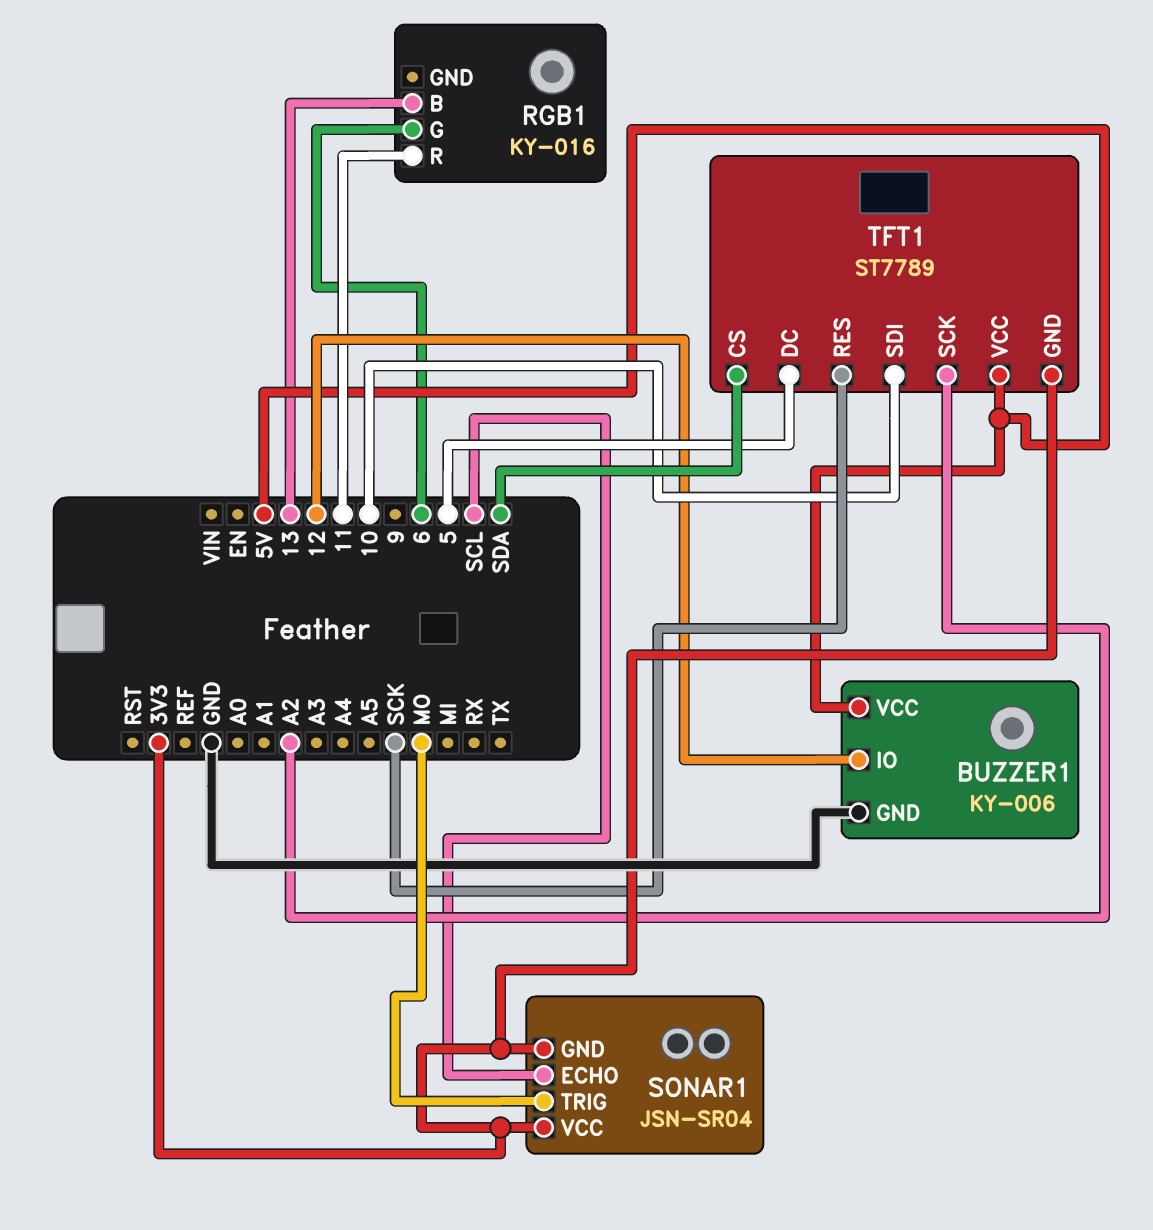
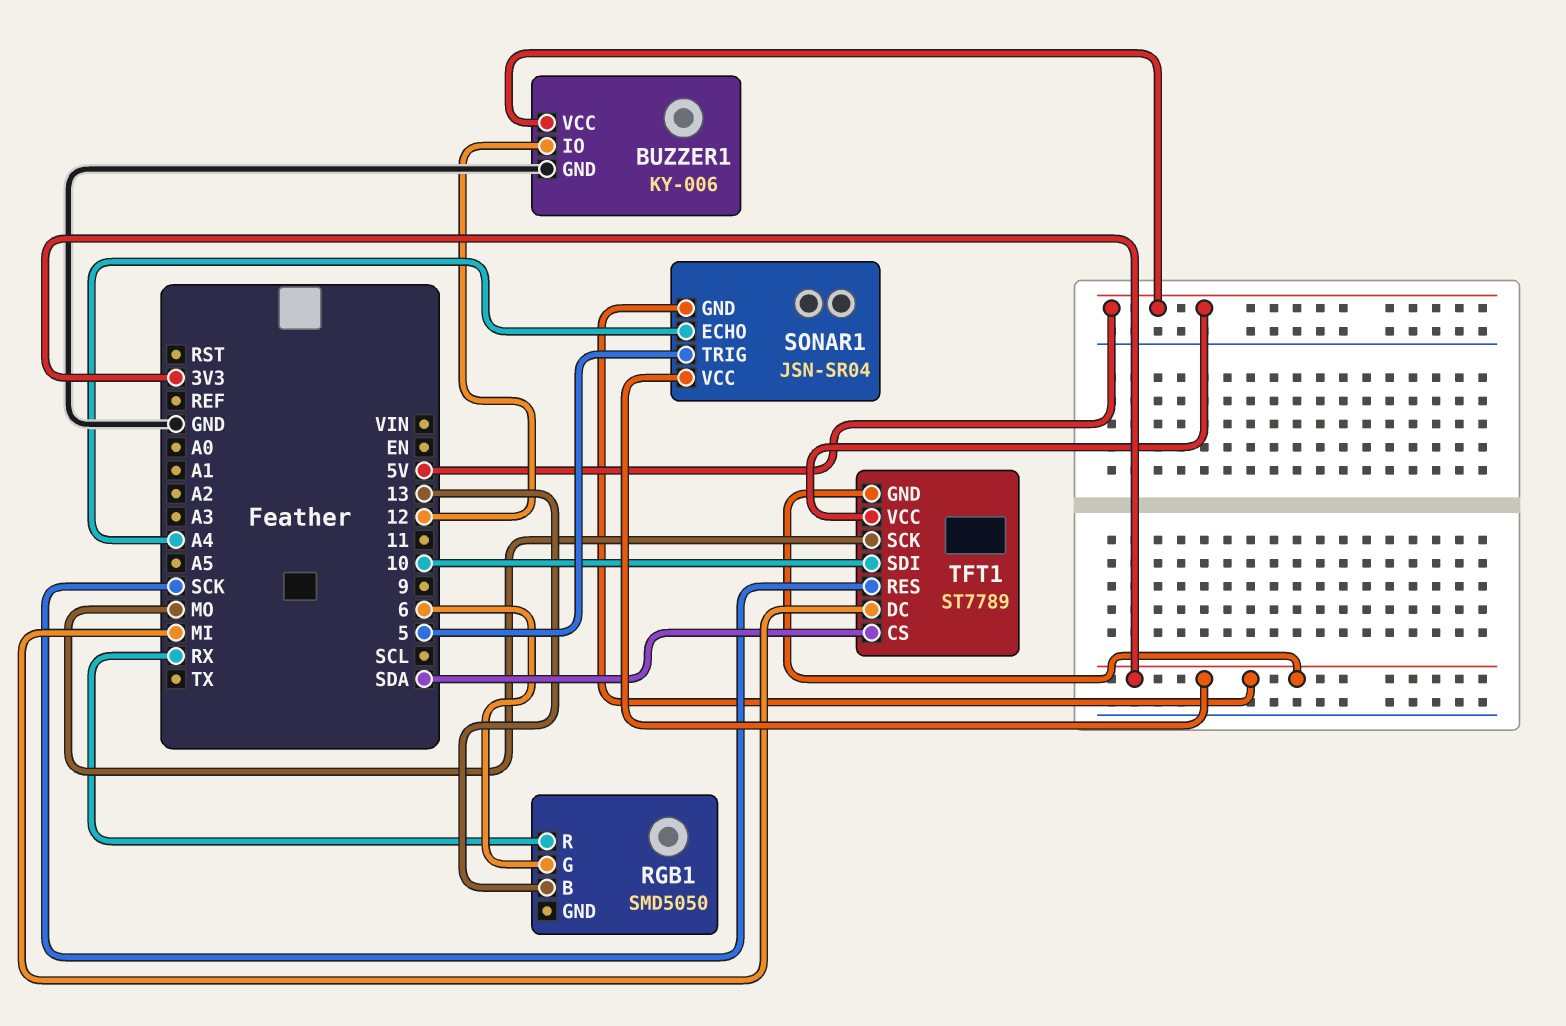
RGB1: KY-016 -> SMD5050
RGB1 pin R: 11 -> RX
SONAR1 pin ECHO: SCL -> A4
SONAR1 pin TRIG: MO -> 5
TFT1 pin DC: 5 -> MI
TFT1 pin SCK: A2 -> MO

